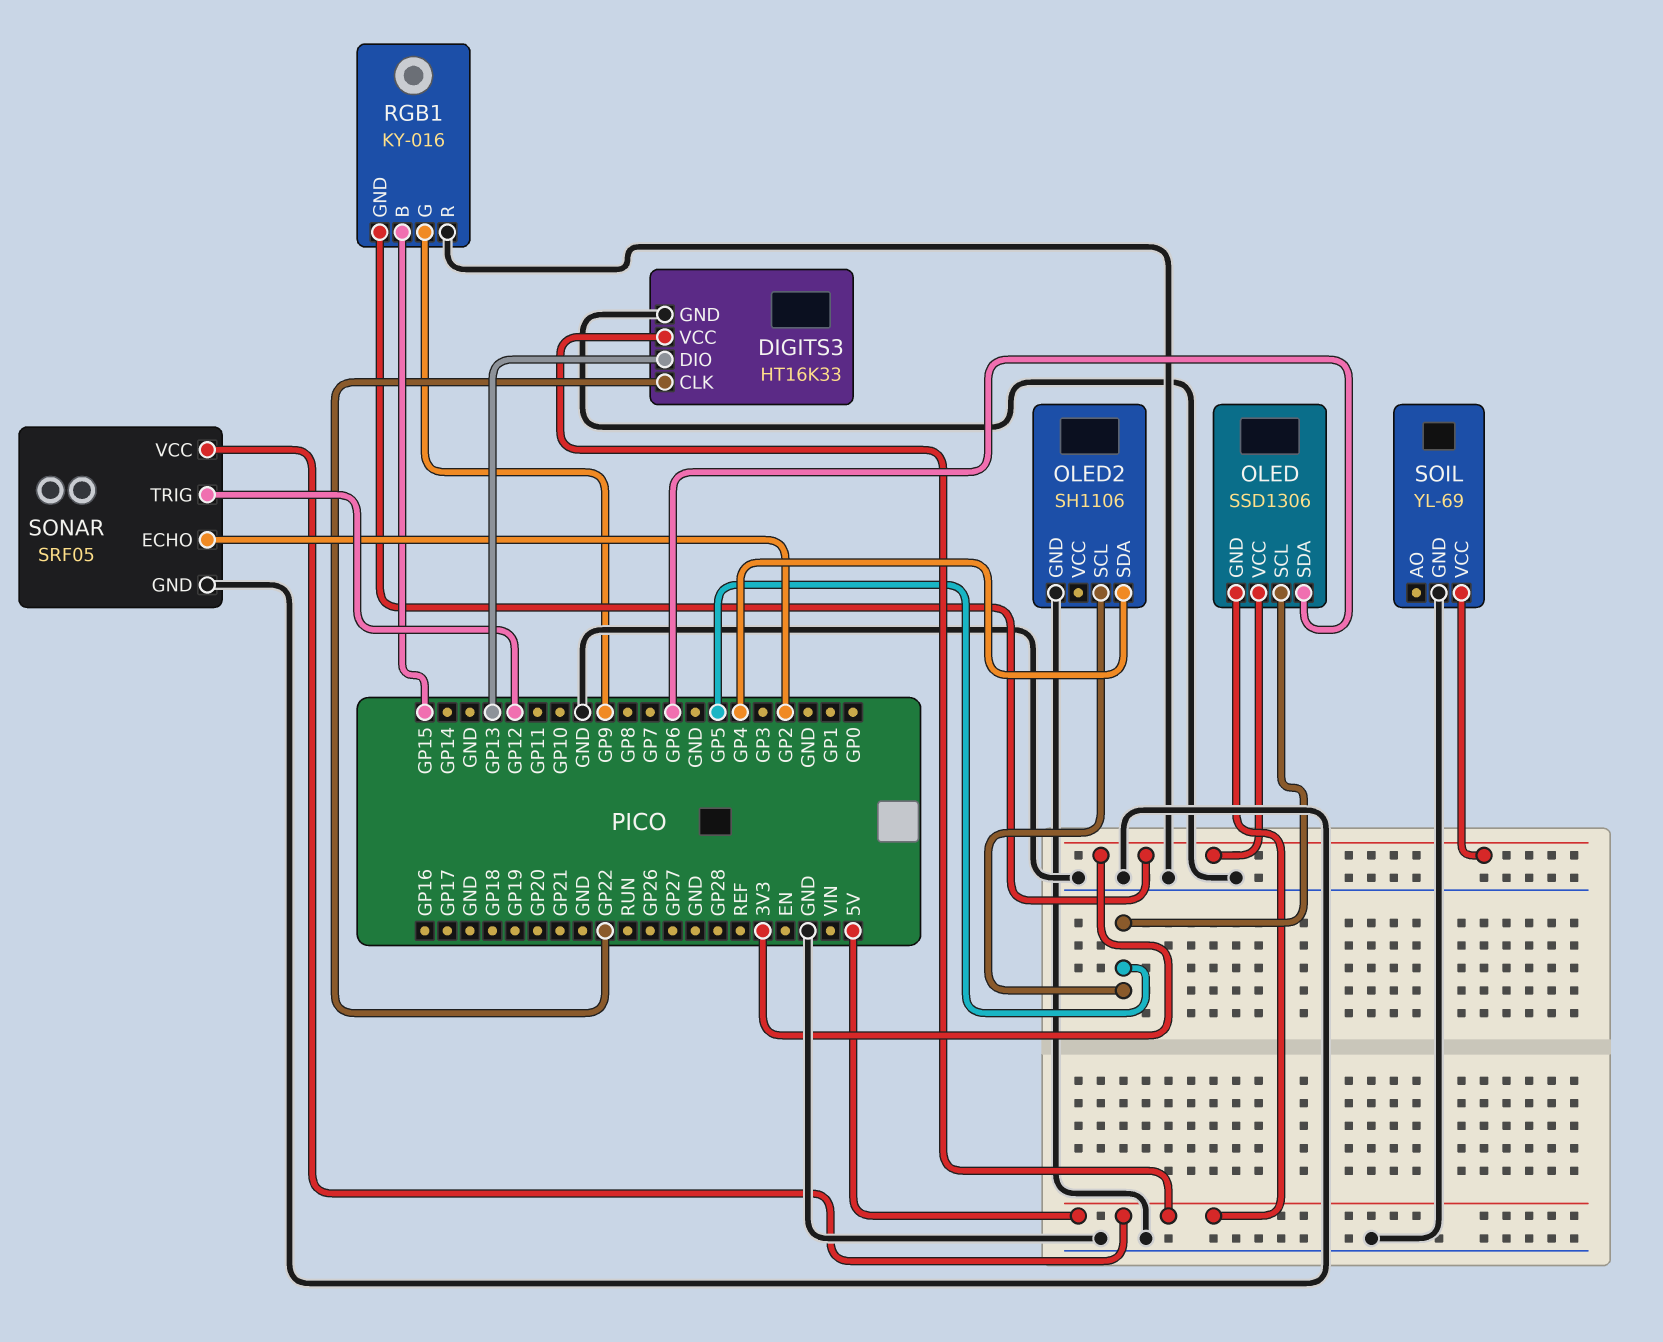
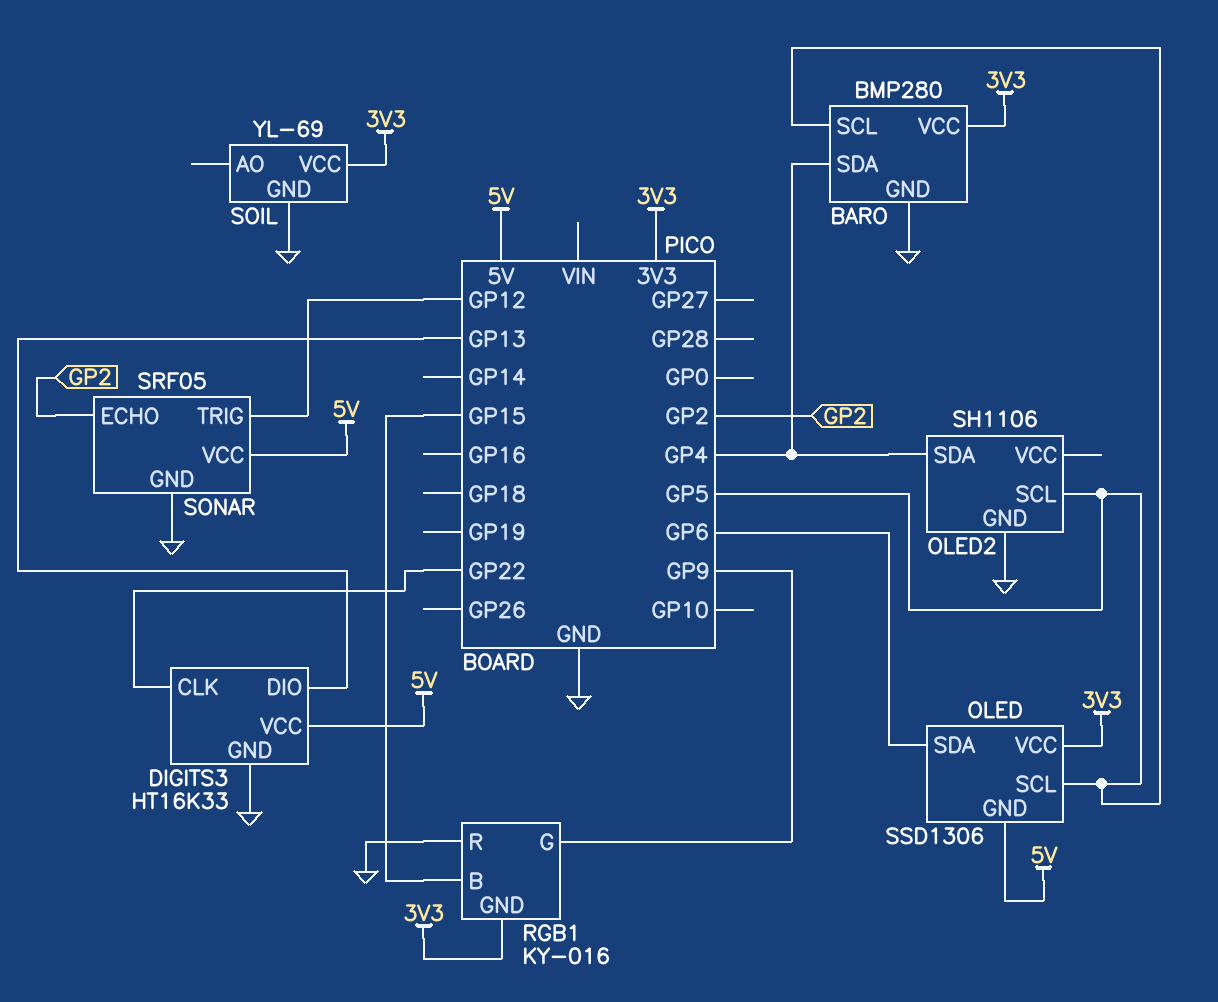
BARO: none -> BMP280
BARO pin GND: none -> GND
BARO pin SCL: none -> GP5
BARO pin SDA: none -> GP4
BARO pin VCC: none -> 3V3

